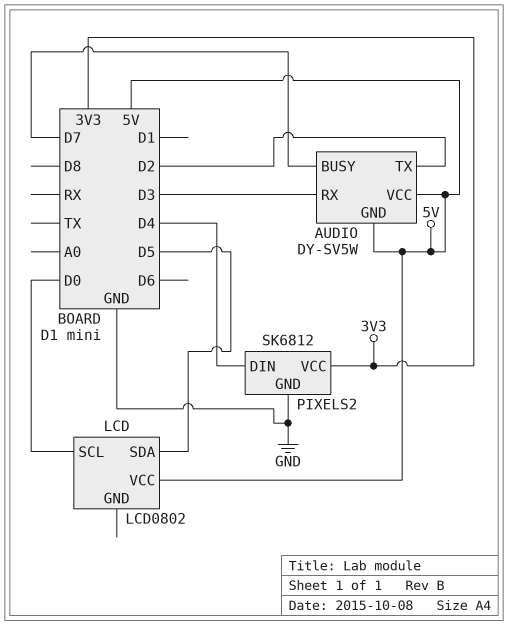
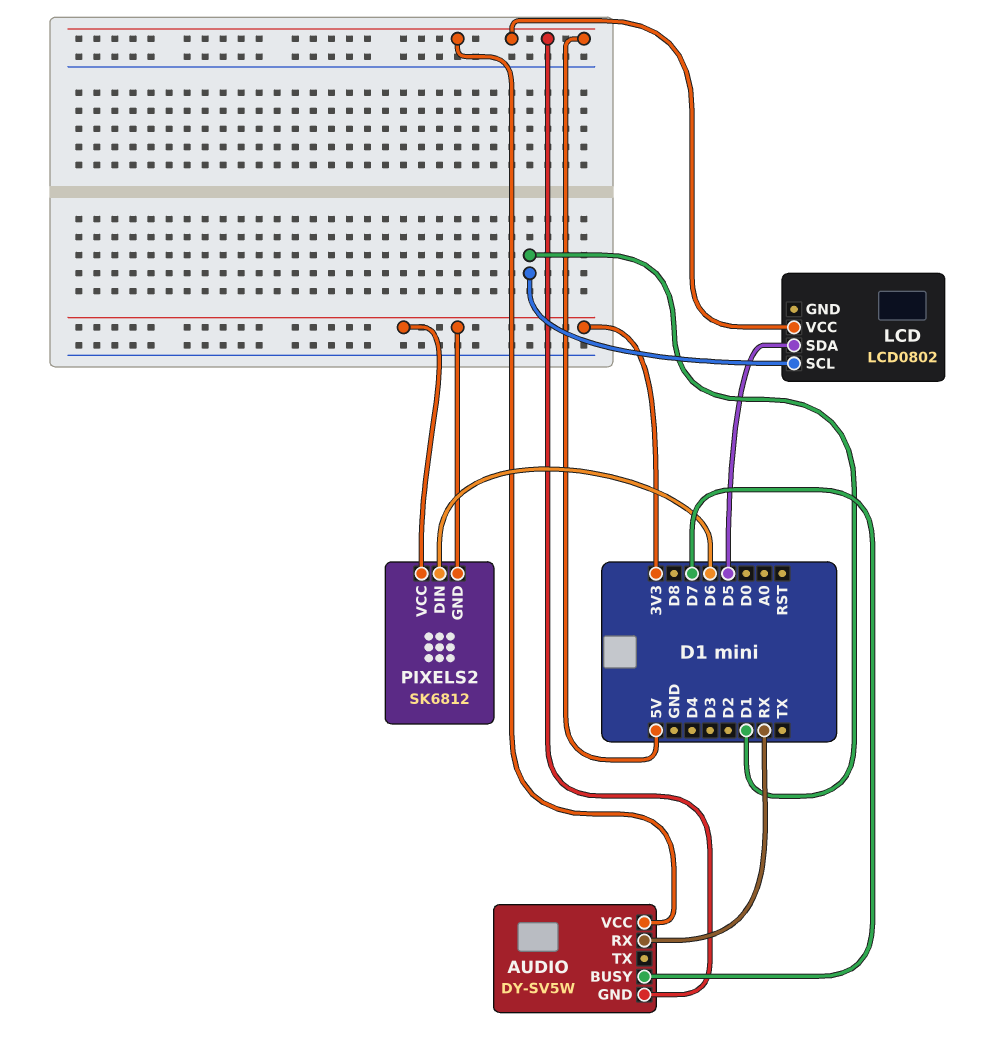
AUDIO pin RX: D3 -> RX
AUDIO pin TX: D2 -> none
LCD pin SCL: D0 -> D1
PIXELS2 pin DIN: D4 -> D6
PIXELS2 pin GND: GND -> 3V3

